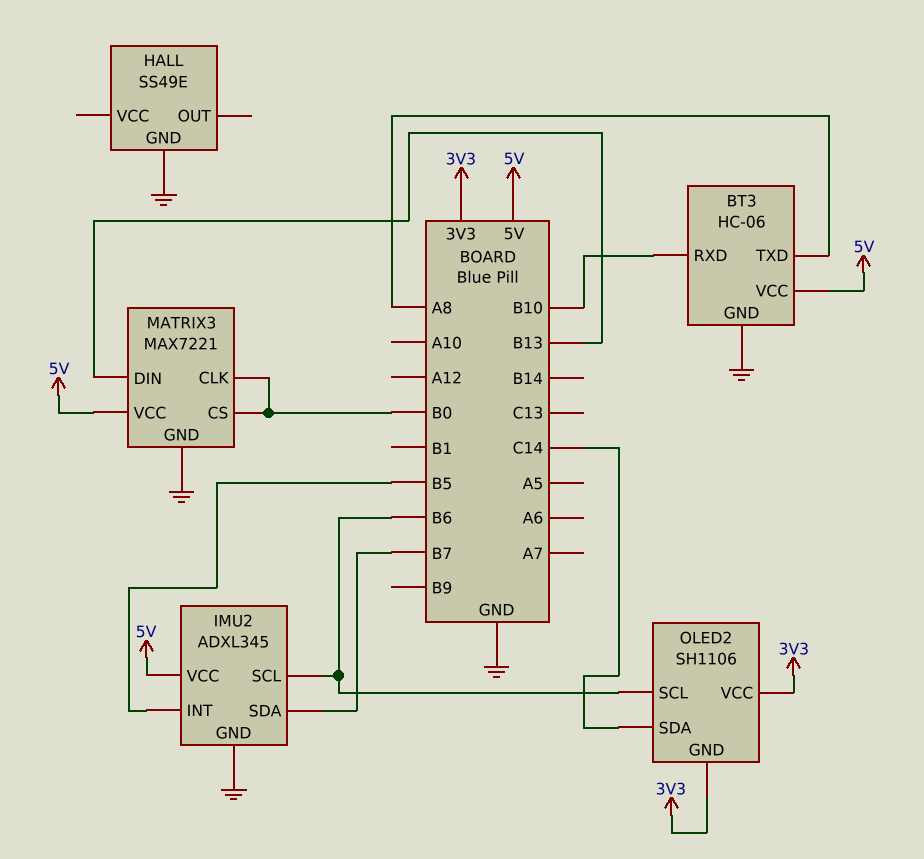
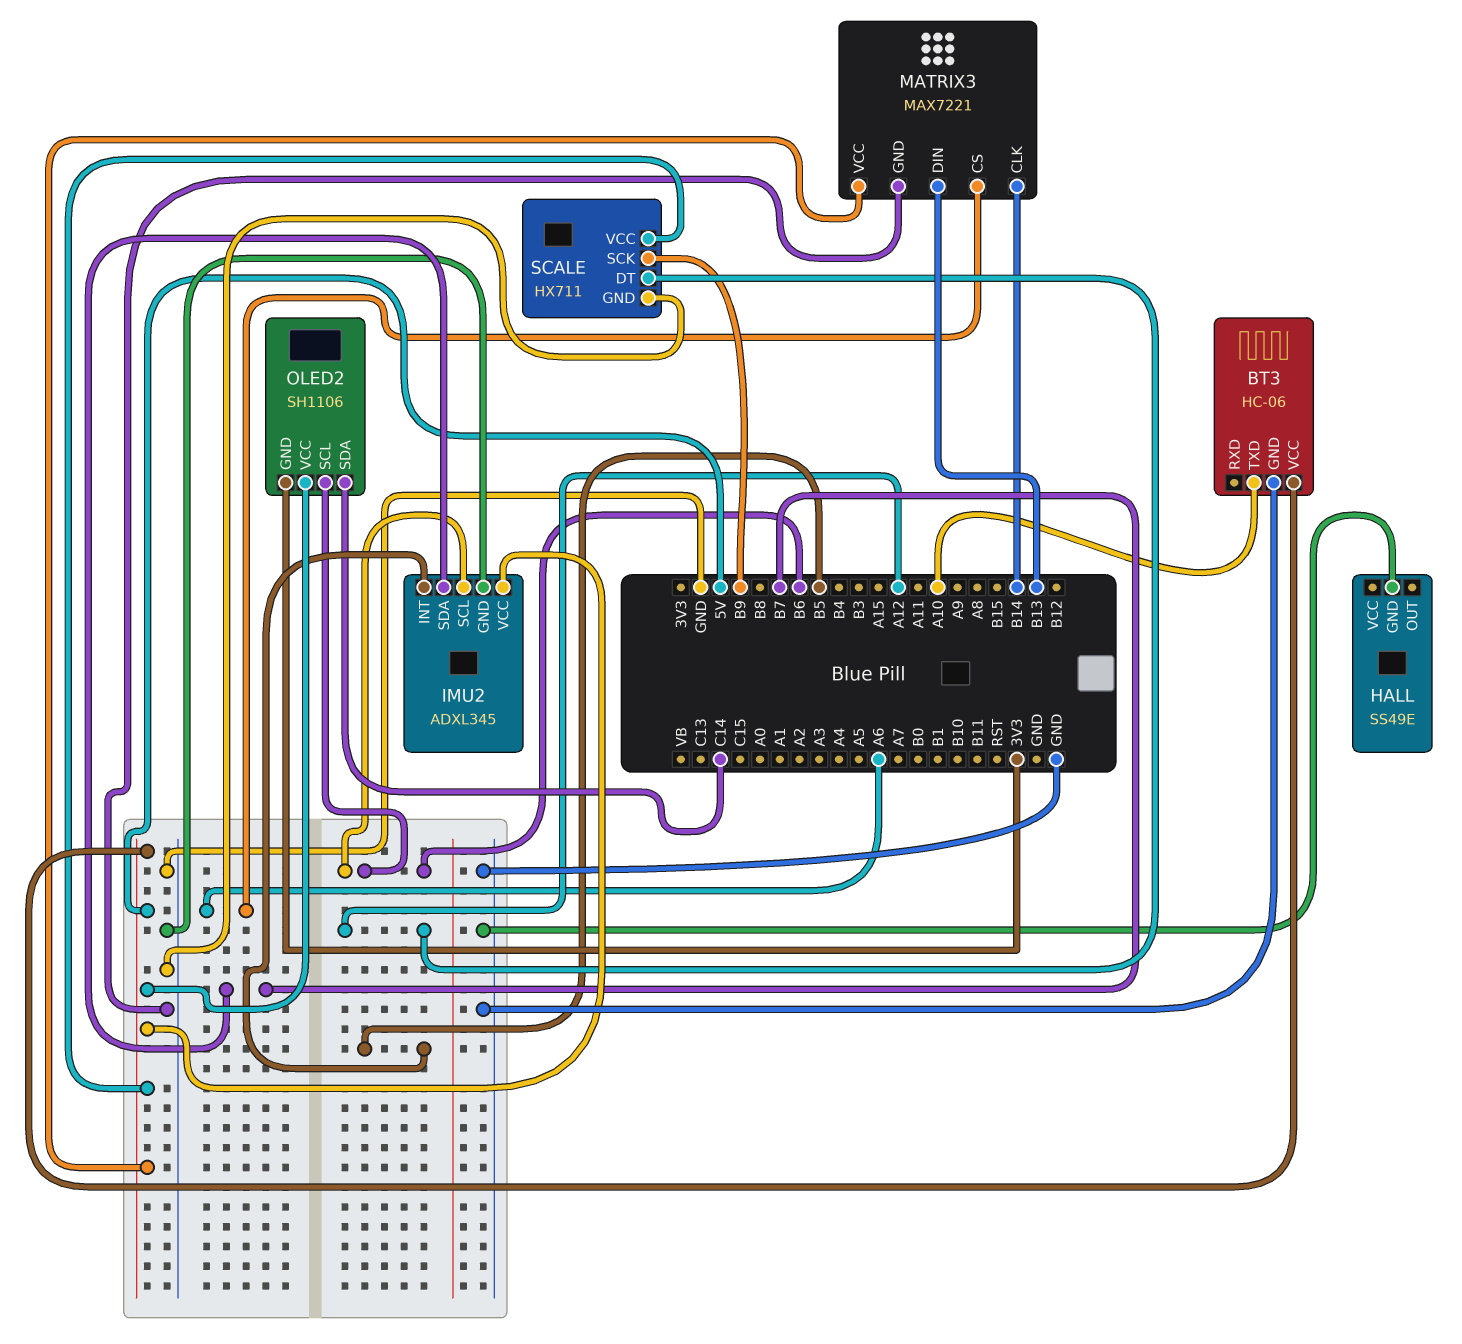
BT3 pin RXD: B10 -> none
BT3 pin TXD: A8 -> A10
MATRIX3 pin CLK: B0 -> B14
MATRIX3 pin CS: B0 -> A6
OLED2 pin VCC: 3V3 -> 5V
SCALE: none -> HX711
SCALE pin DT: none -> A12
SCALE pin GND: none -> GND
SCALE pin SCK: none -> B9
SCALE pin VCC: none -> 5V

